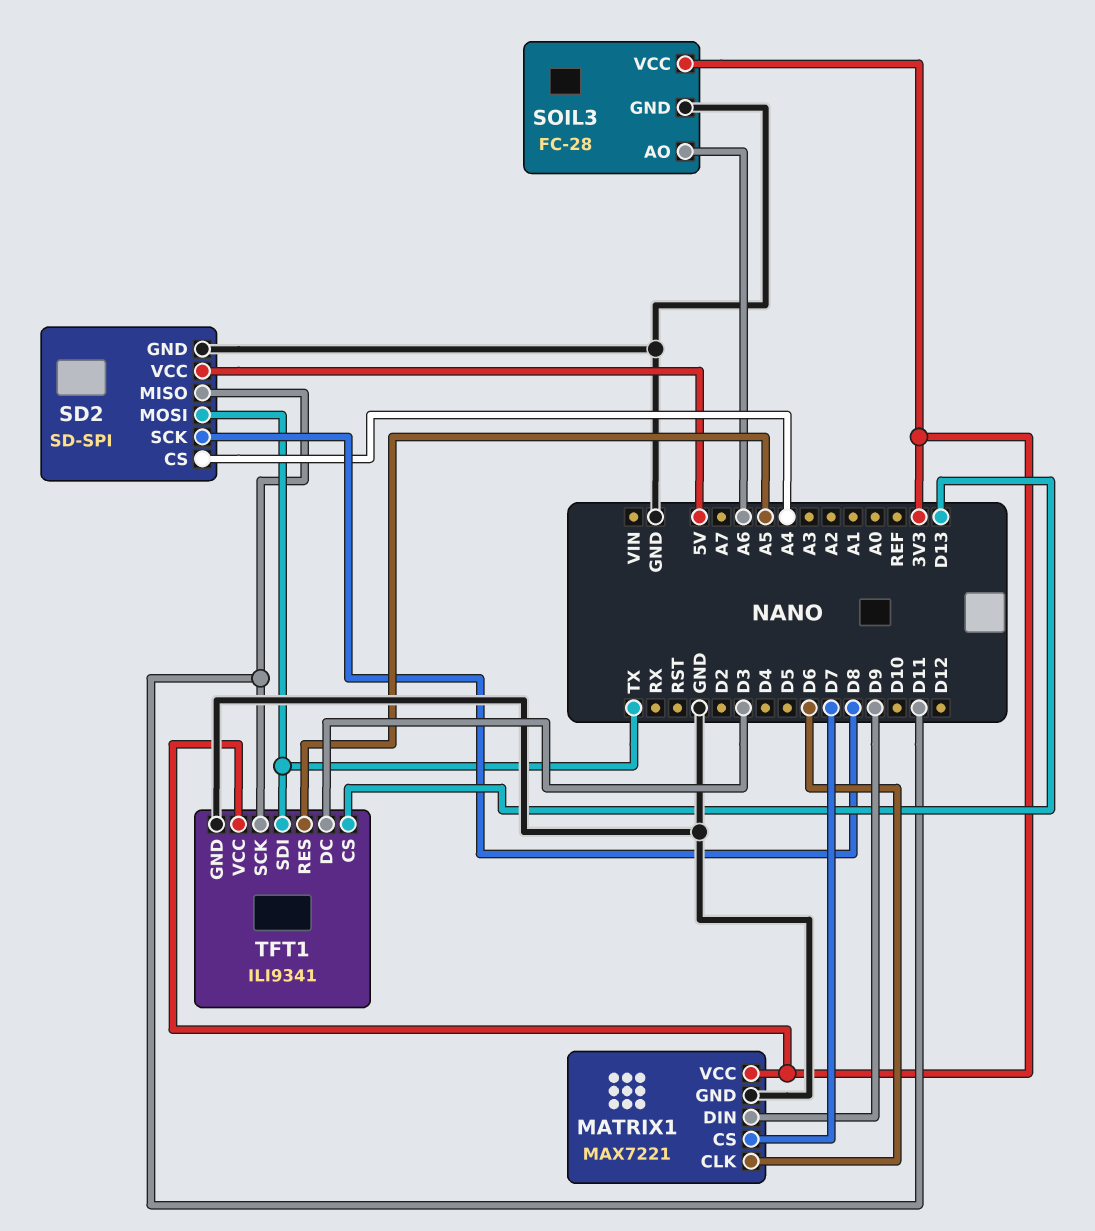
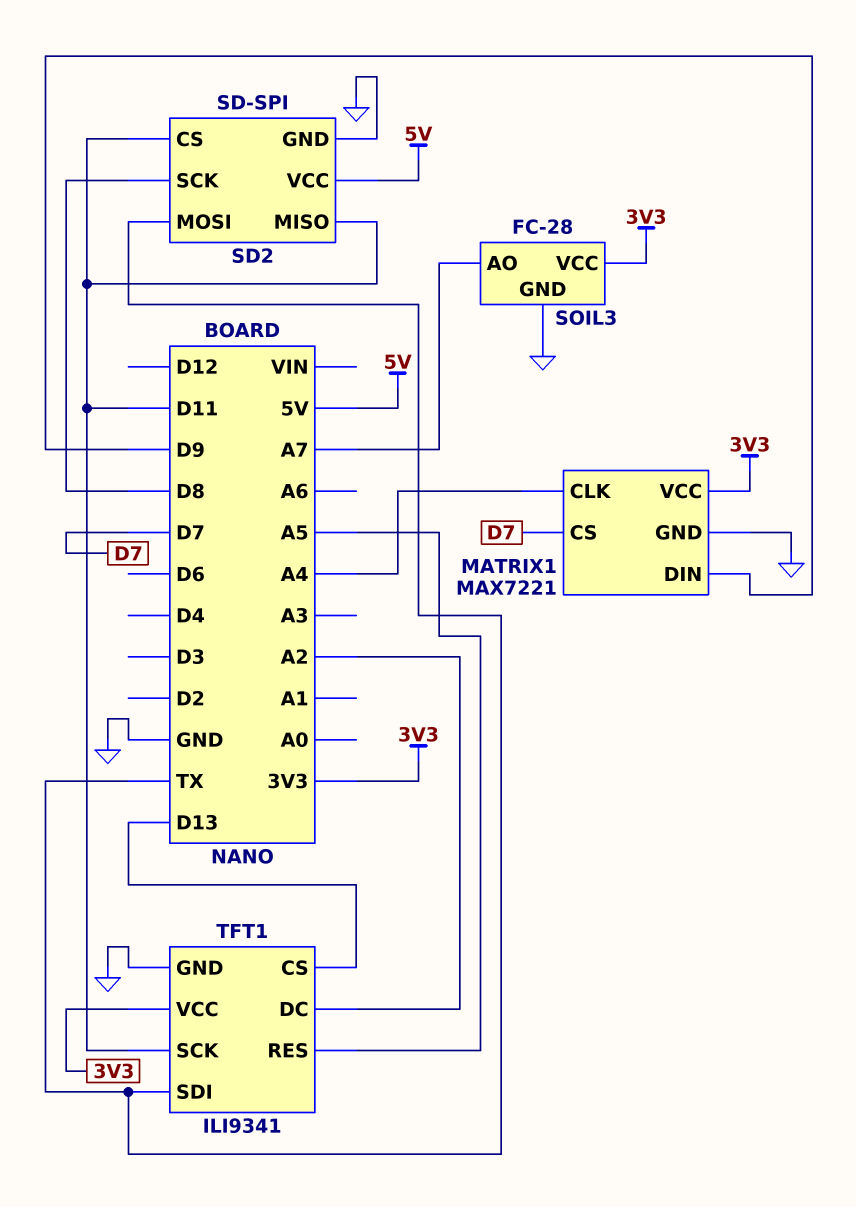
MATRIX1 pin CLK: D6 -> A4
SD2 pin CS: A4 -> D11
SOIL3 pin AO: A6 -> A7
TFT1 pin DC: D3 -> A2

